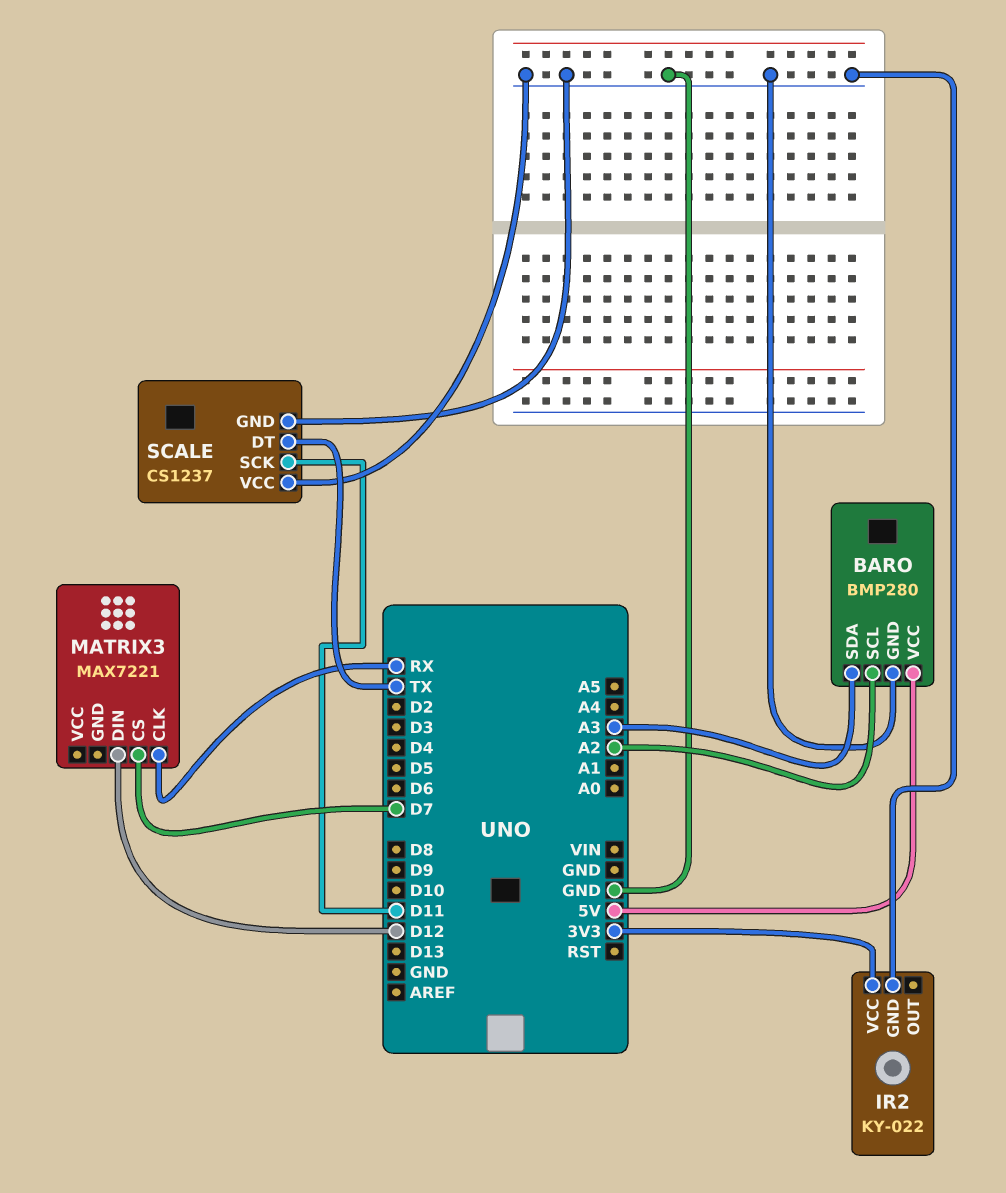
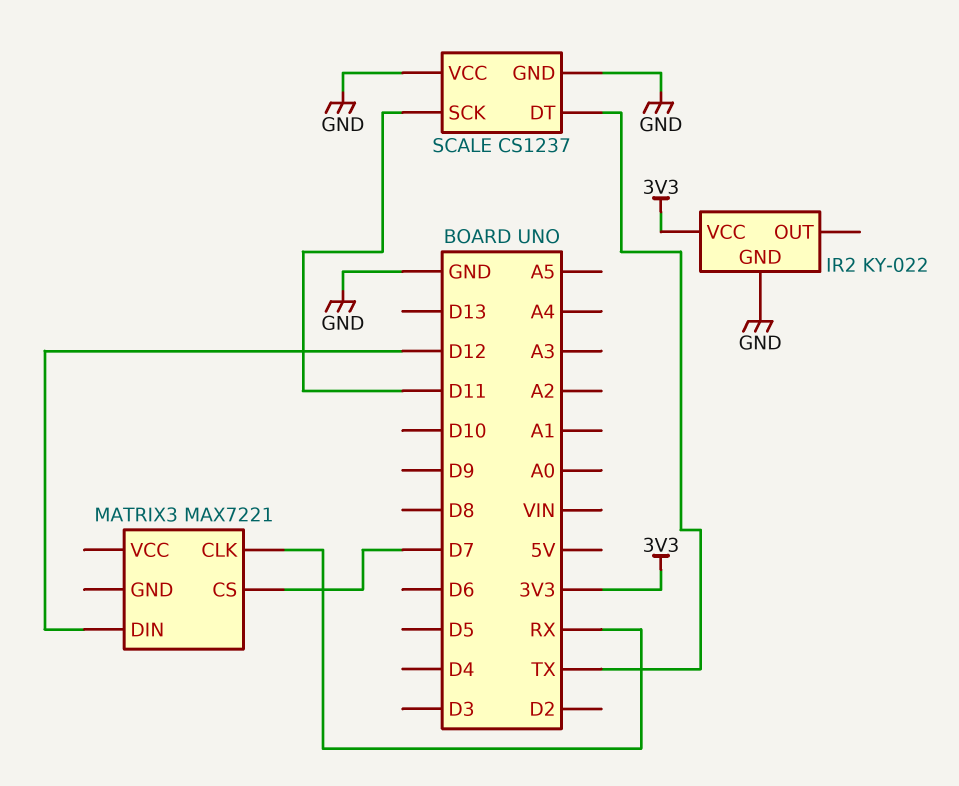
BARO: BMP280 -> none
BARO pin GND: GND -> none
BARO pin SCL: A2 -> none
BARO pin SDA: A3 -> none
BARO pin VCC: 5V -> none

